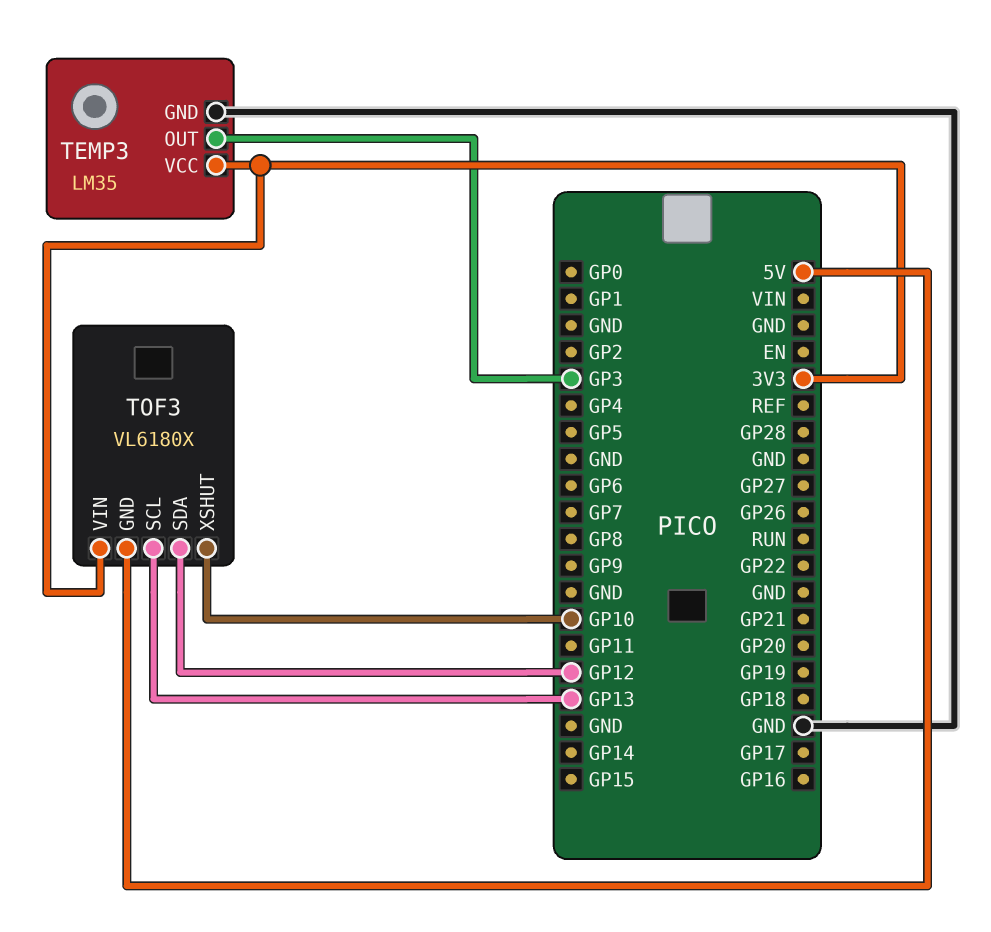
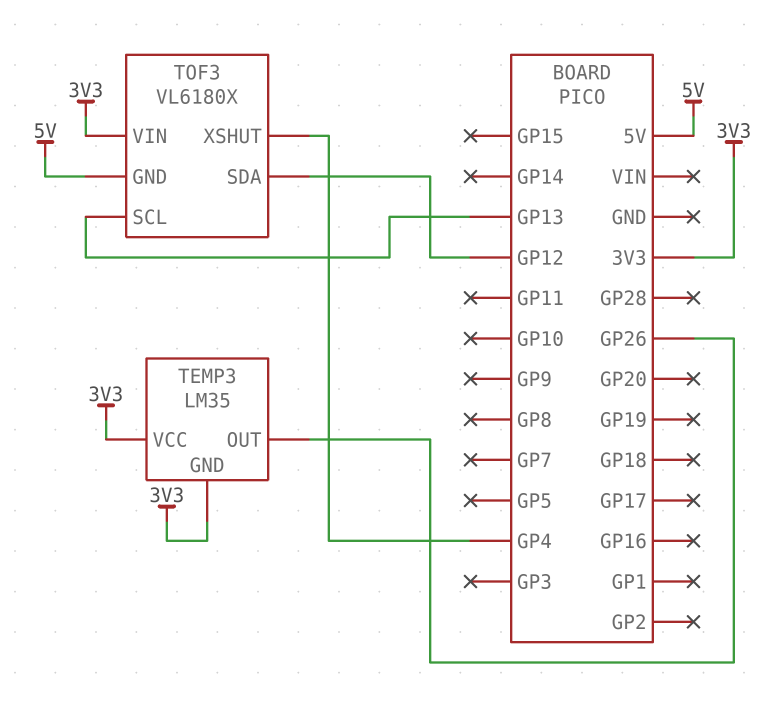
TEMP3 pin GND: GND -> 3V3
TEMP3 pin OUT: GP3 -> GP26
TOF3 pin XSHUT: GP10 -> GP4

